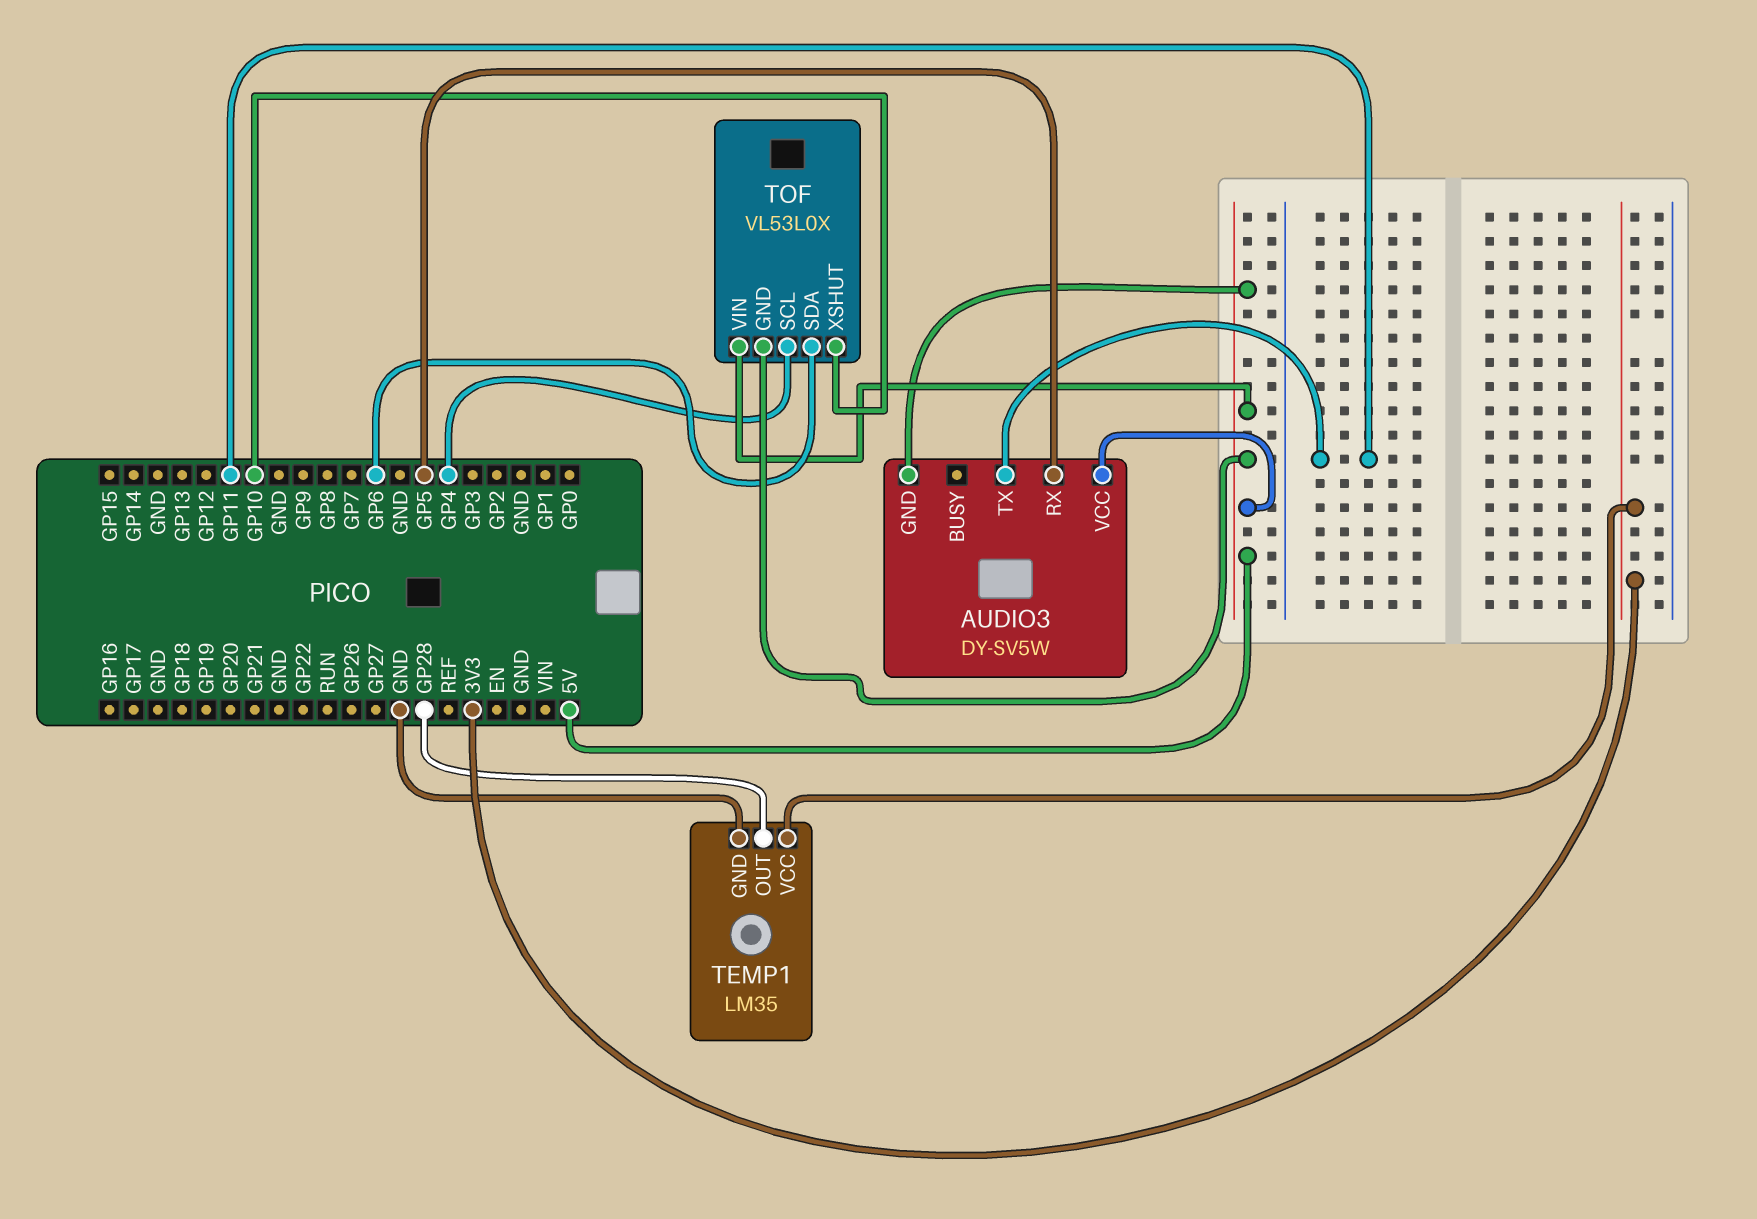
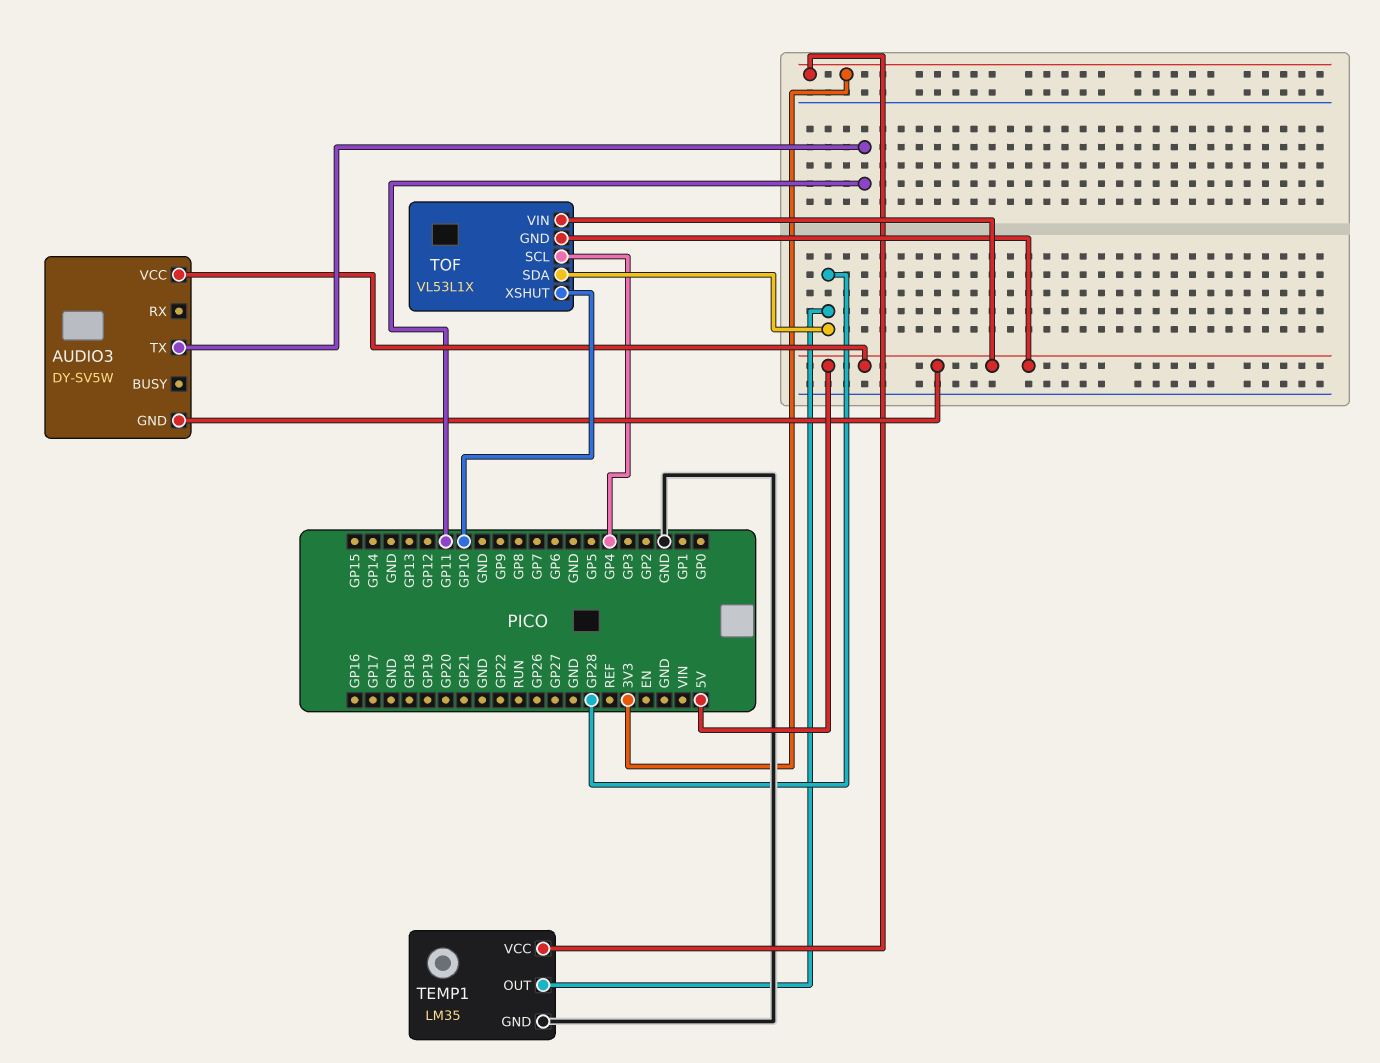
AUDIO3 pin RX: GP5 -> none
TOF: VL53L0X -> VL53L1X
TOF pin SDA: GP6 -> GP28

